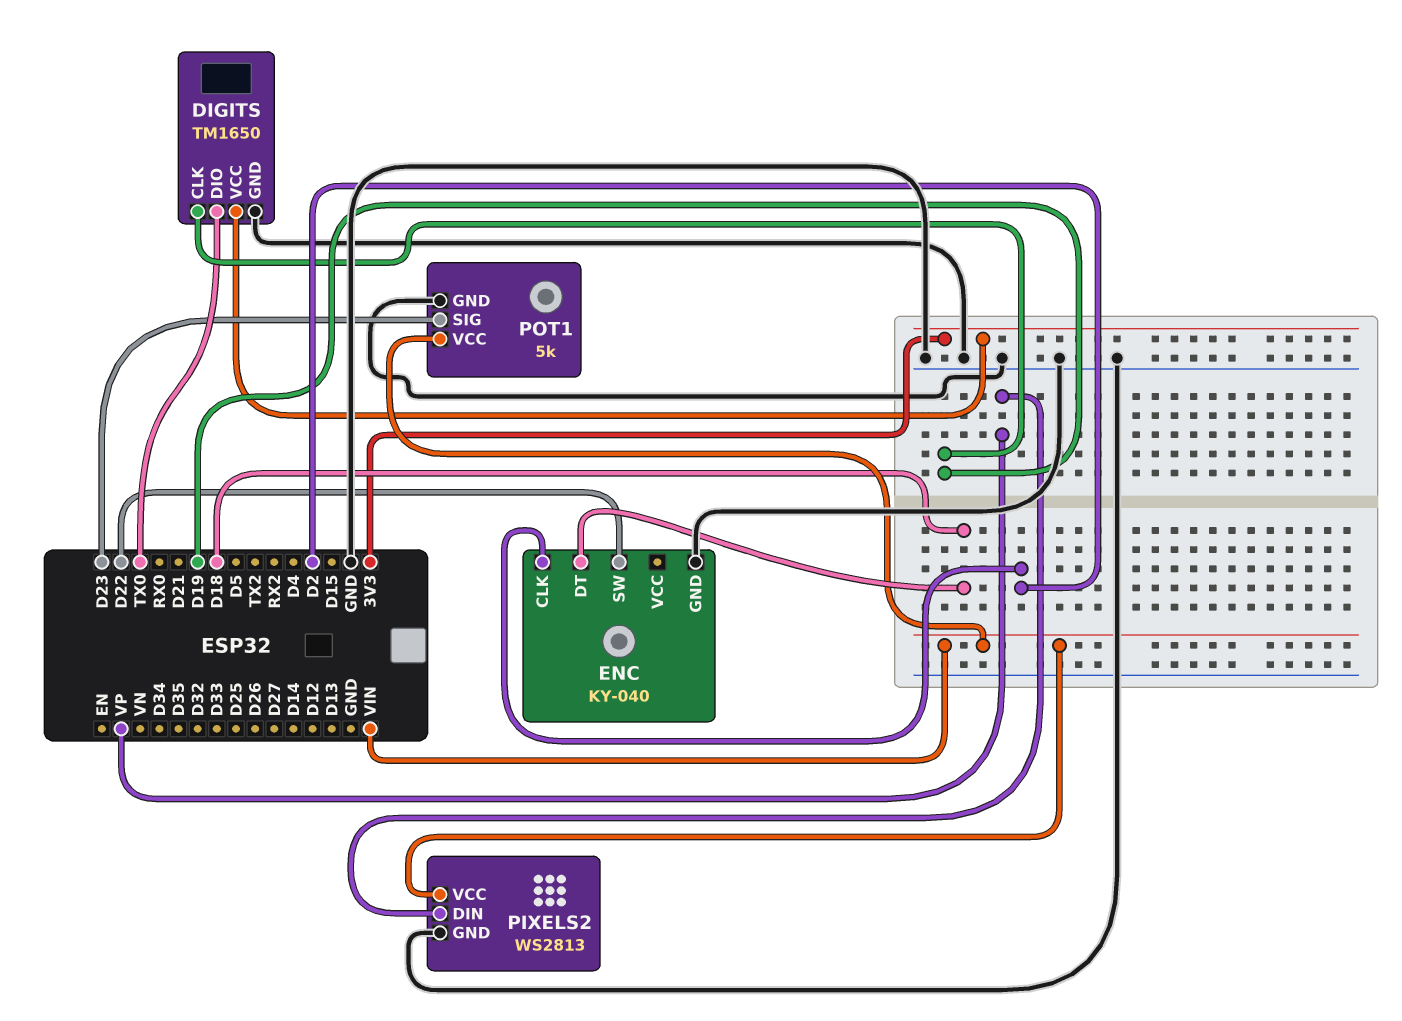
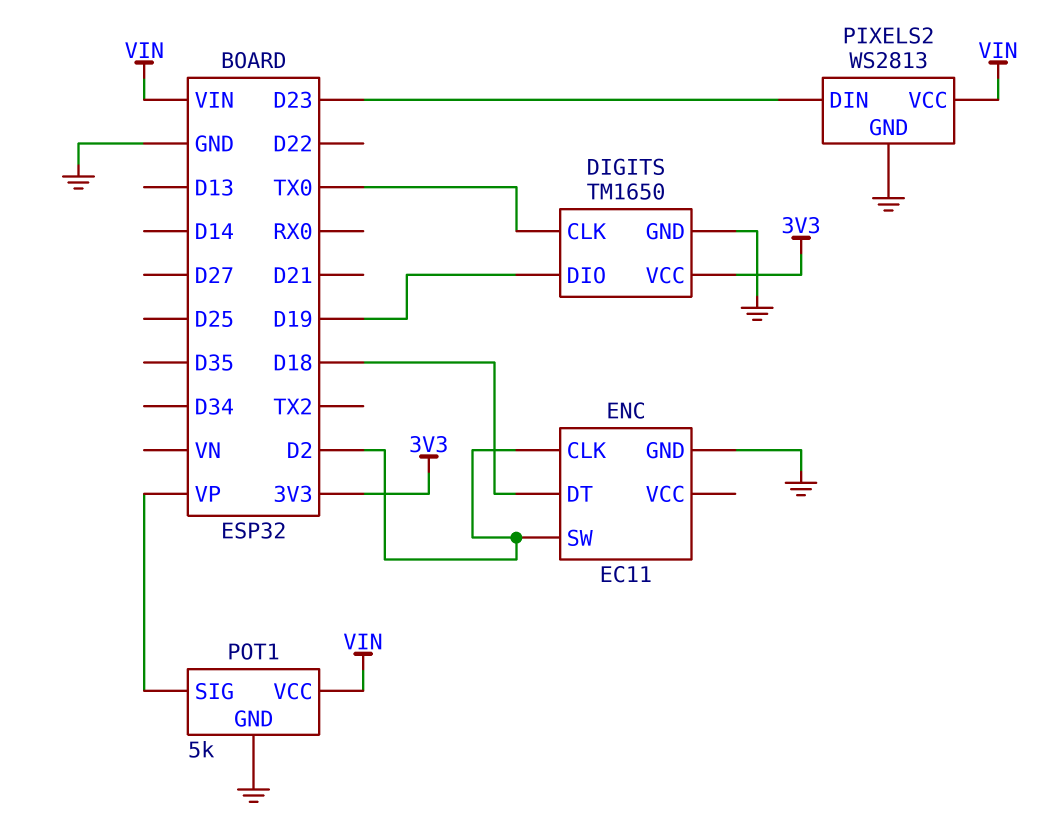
DIGITS pin CLK: D19 -> TX0
DIGITS pin DIO: TX0 -> D19
ENC: KY-040 -> EC11
ENC pin SW: D22 -> D2
PIXELS2 pin DIN: VP -> D23
POT1 pin SIG: D23 -> VP

